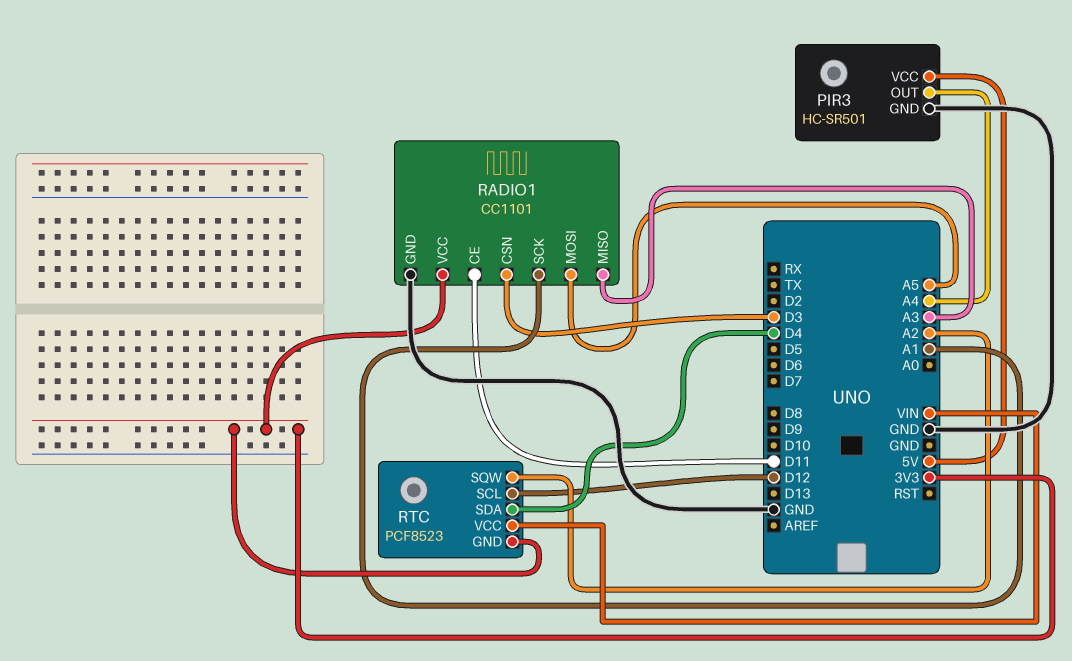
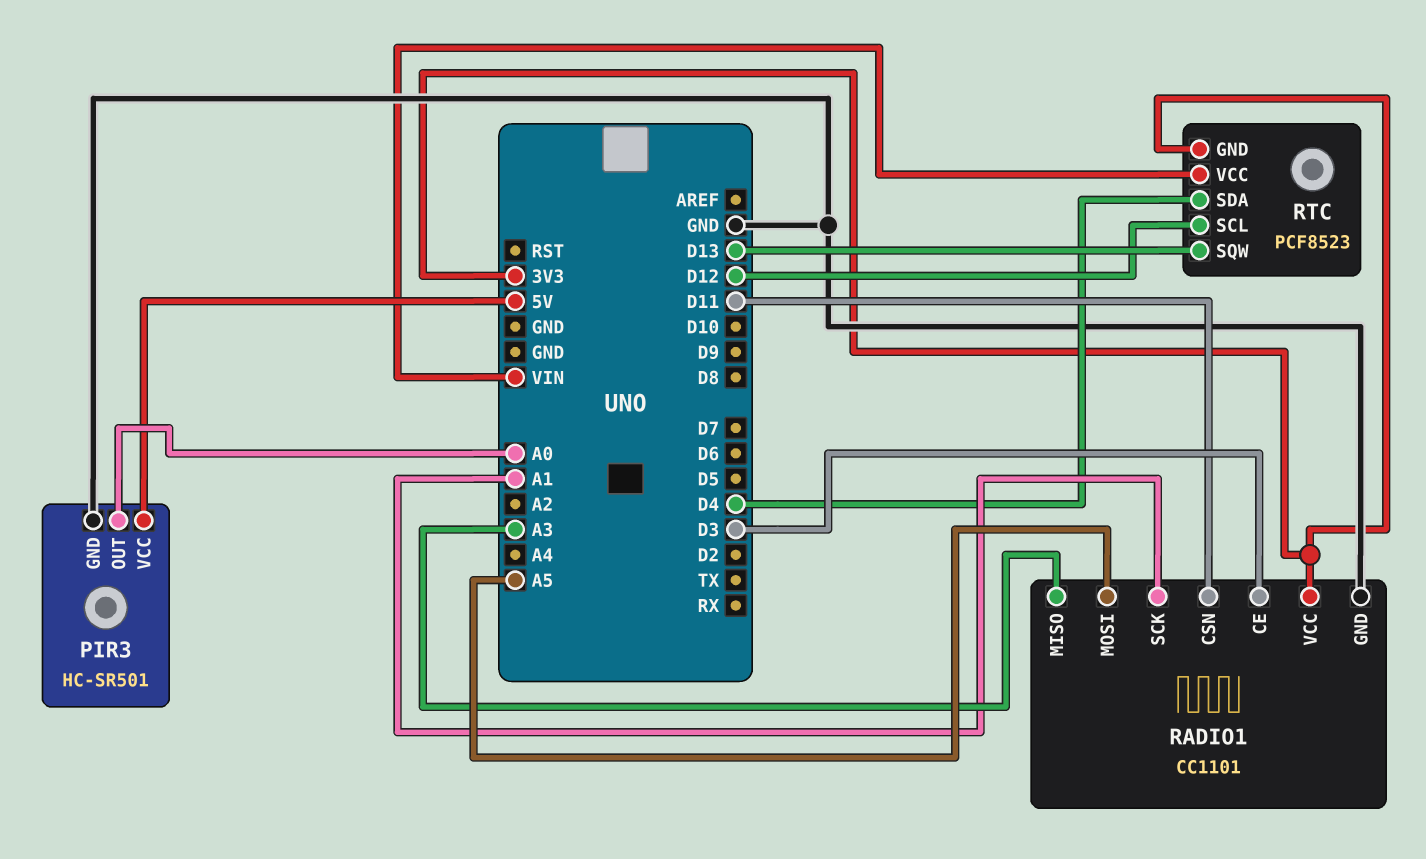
PIR3 pin OUT: A4 -> A0
RADIO1 pin CE: D11 -> D3
RADIO1 pin CSN: D3 -> D11
RTC pin SQW: A2 -> D13

